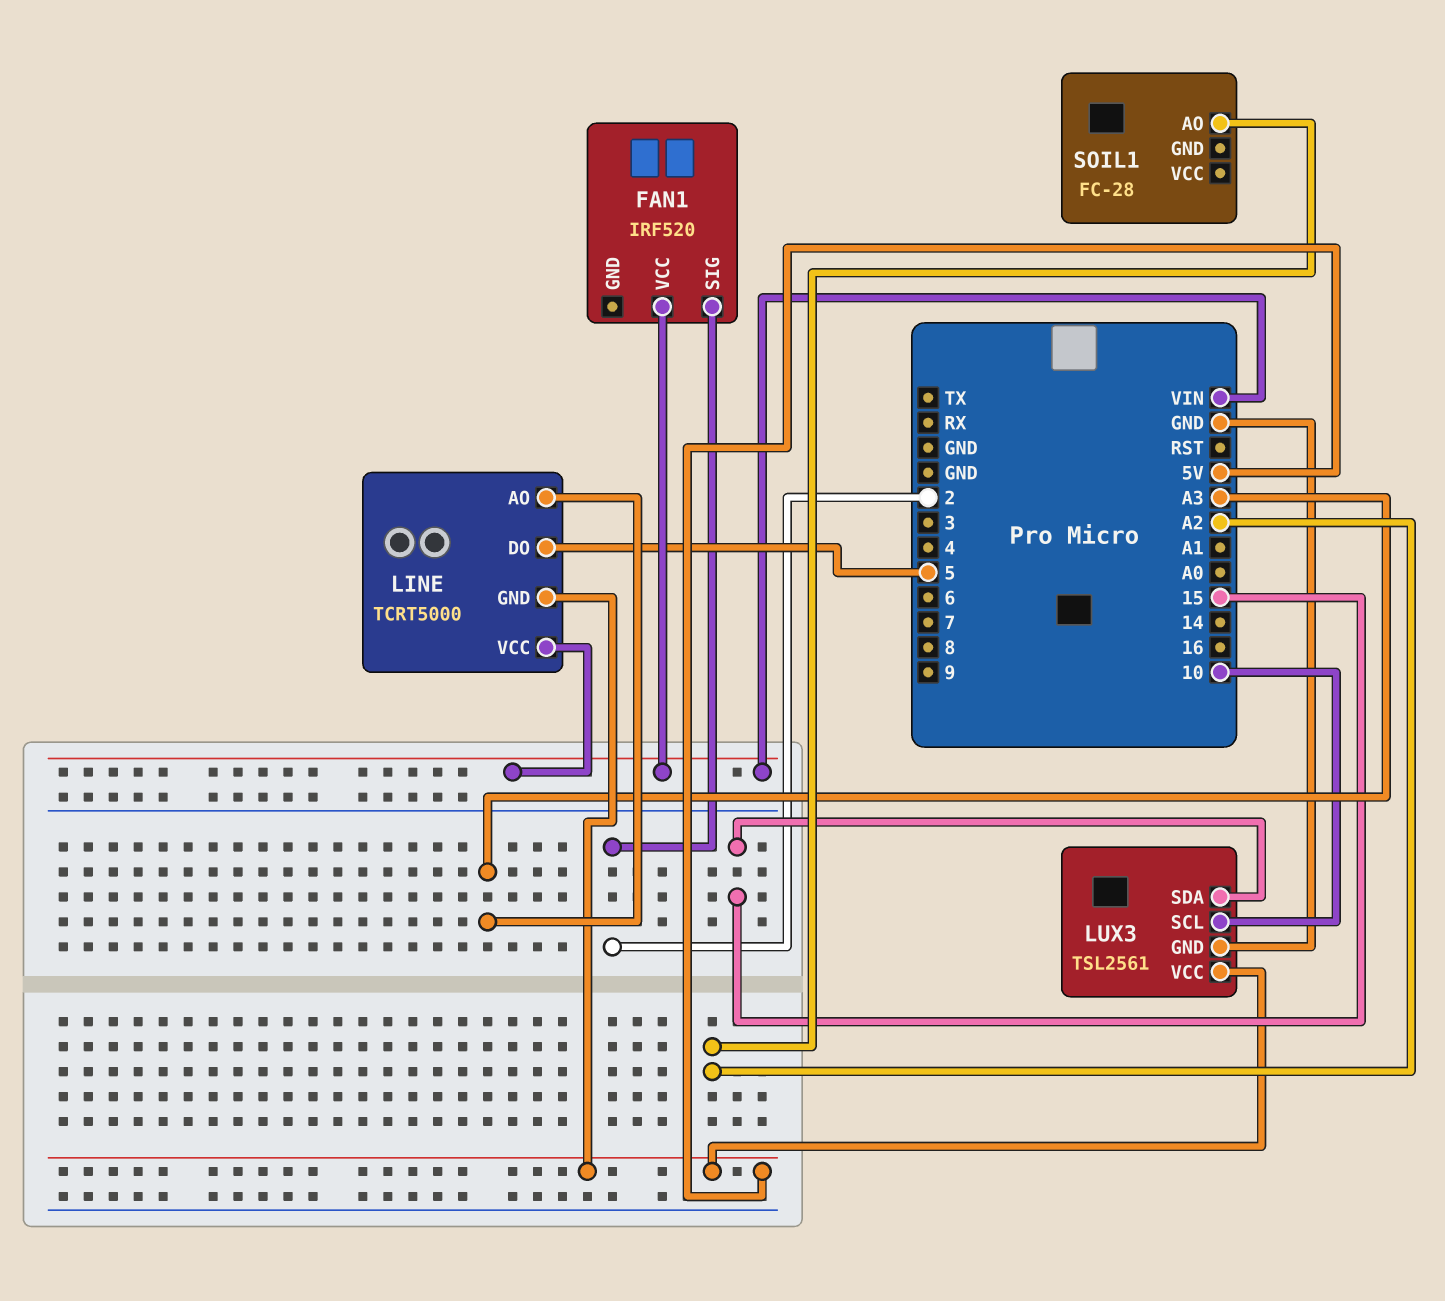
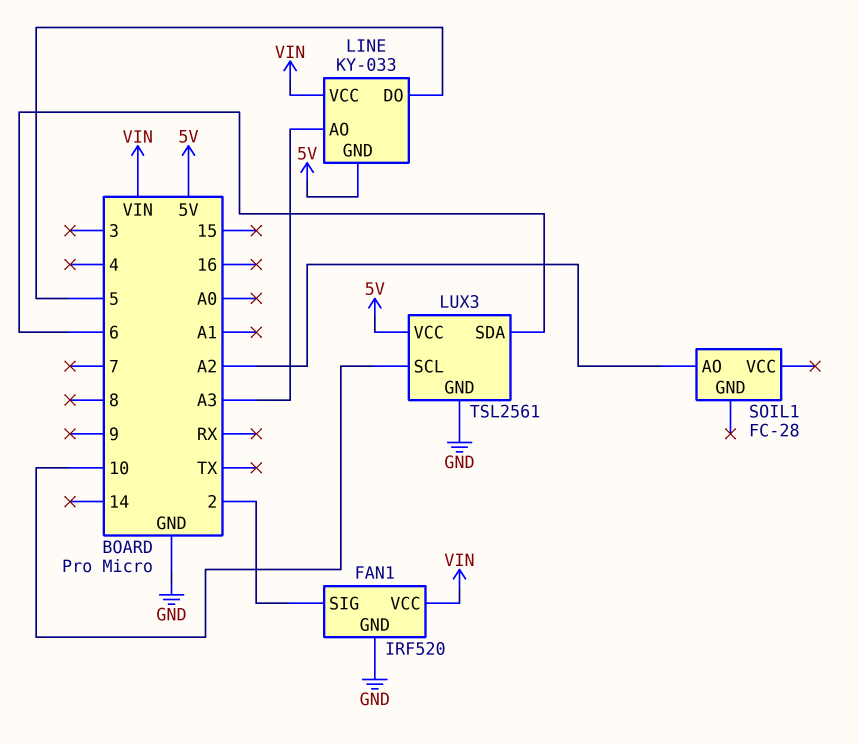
FAN1 pin GND: none -> GND
LINE: TCRT5000 -> KY-033
LUX3 pin SDA: 15 -> 6

